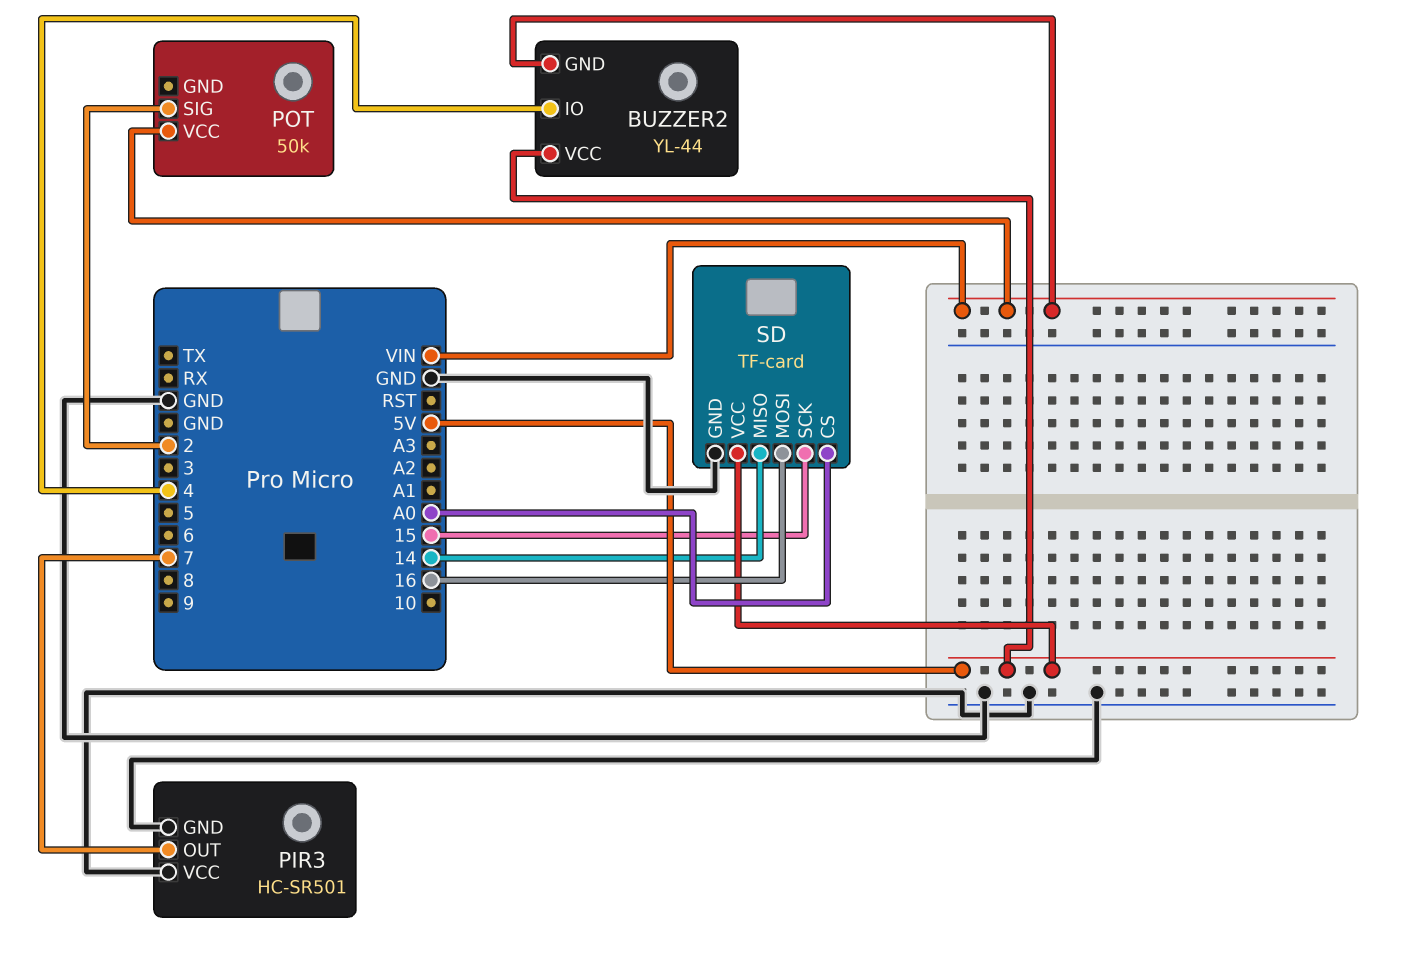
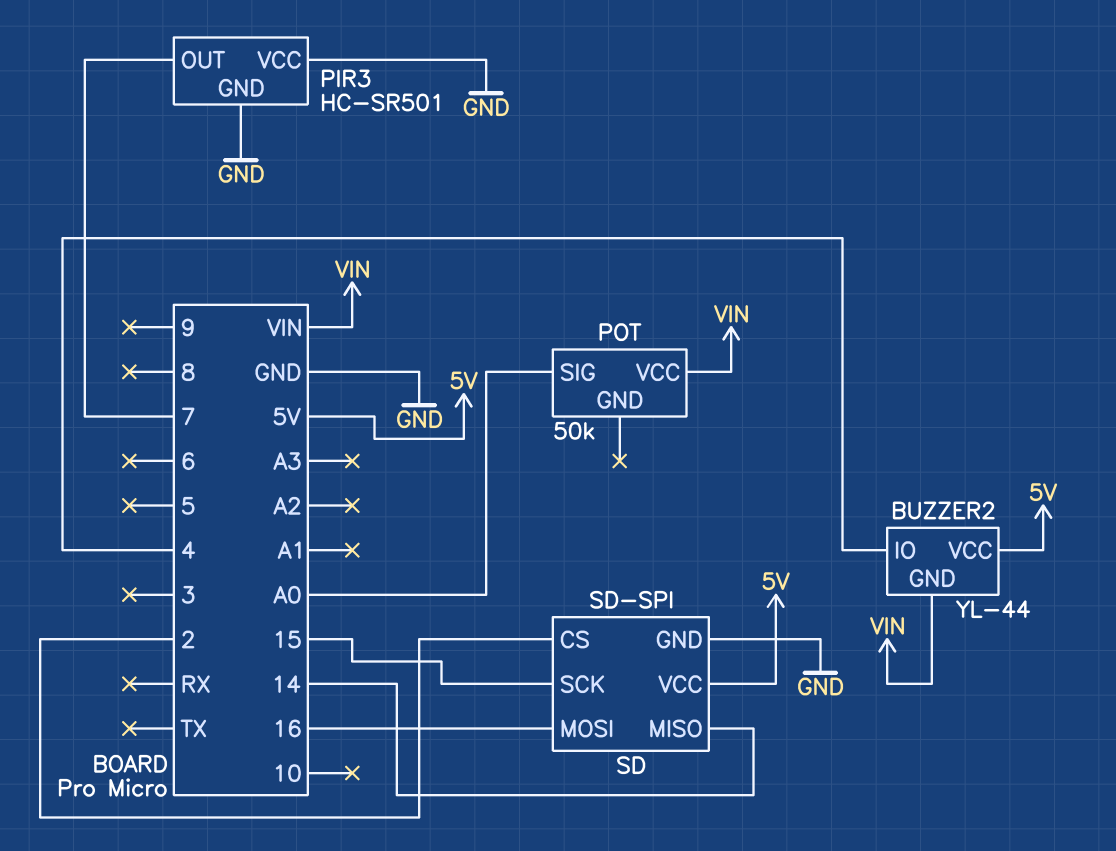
POT pin SIG: 2 -> A0
SD: TF-card -> SD-SPI
SD pin CS: A0 -> 2

